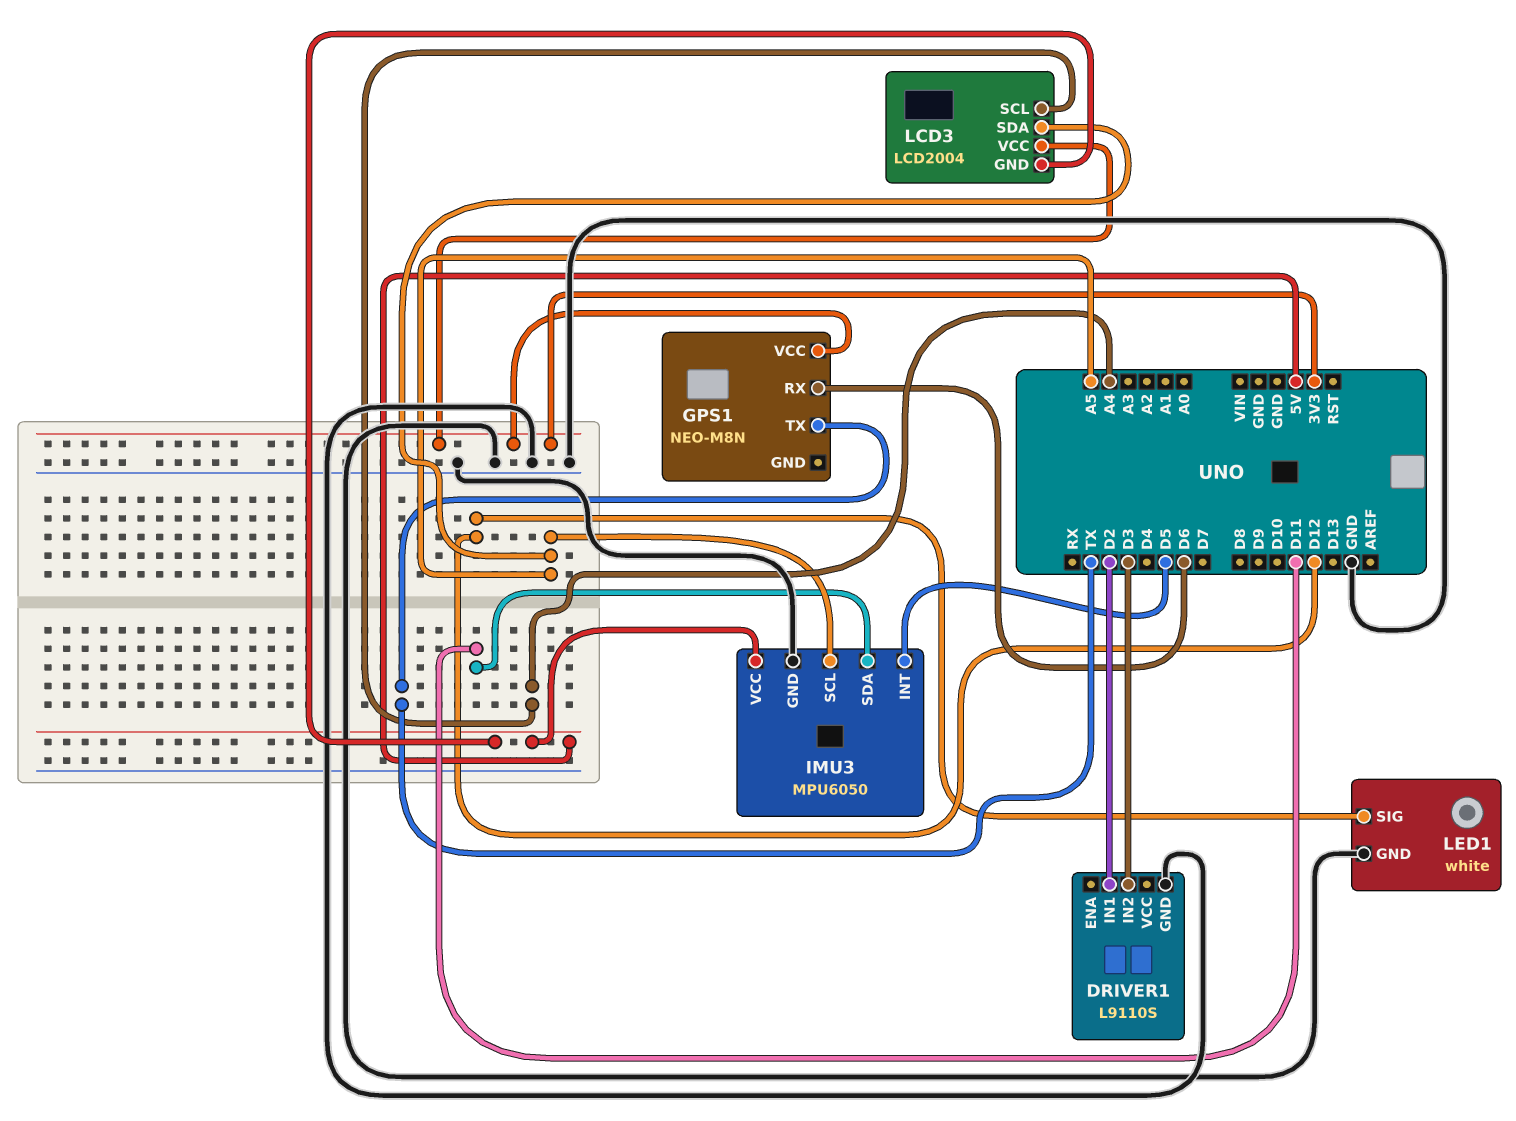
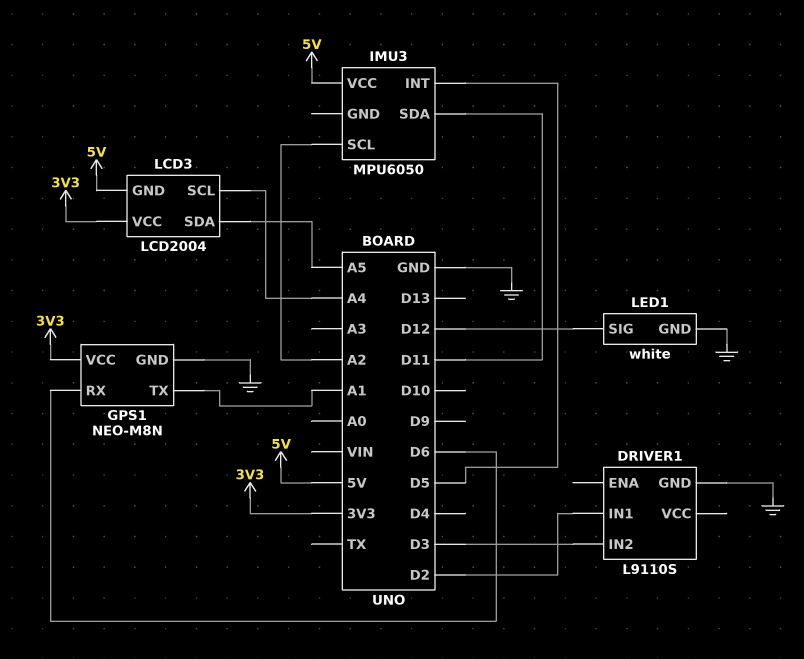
GPS1 pin GND: none -> GND
GPS1 pin TX: TX -> A1
IMU3 pin GND: GND -> none
IMU3 pin SCL: A5 -> A2

